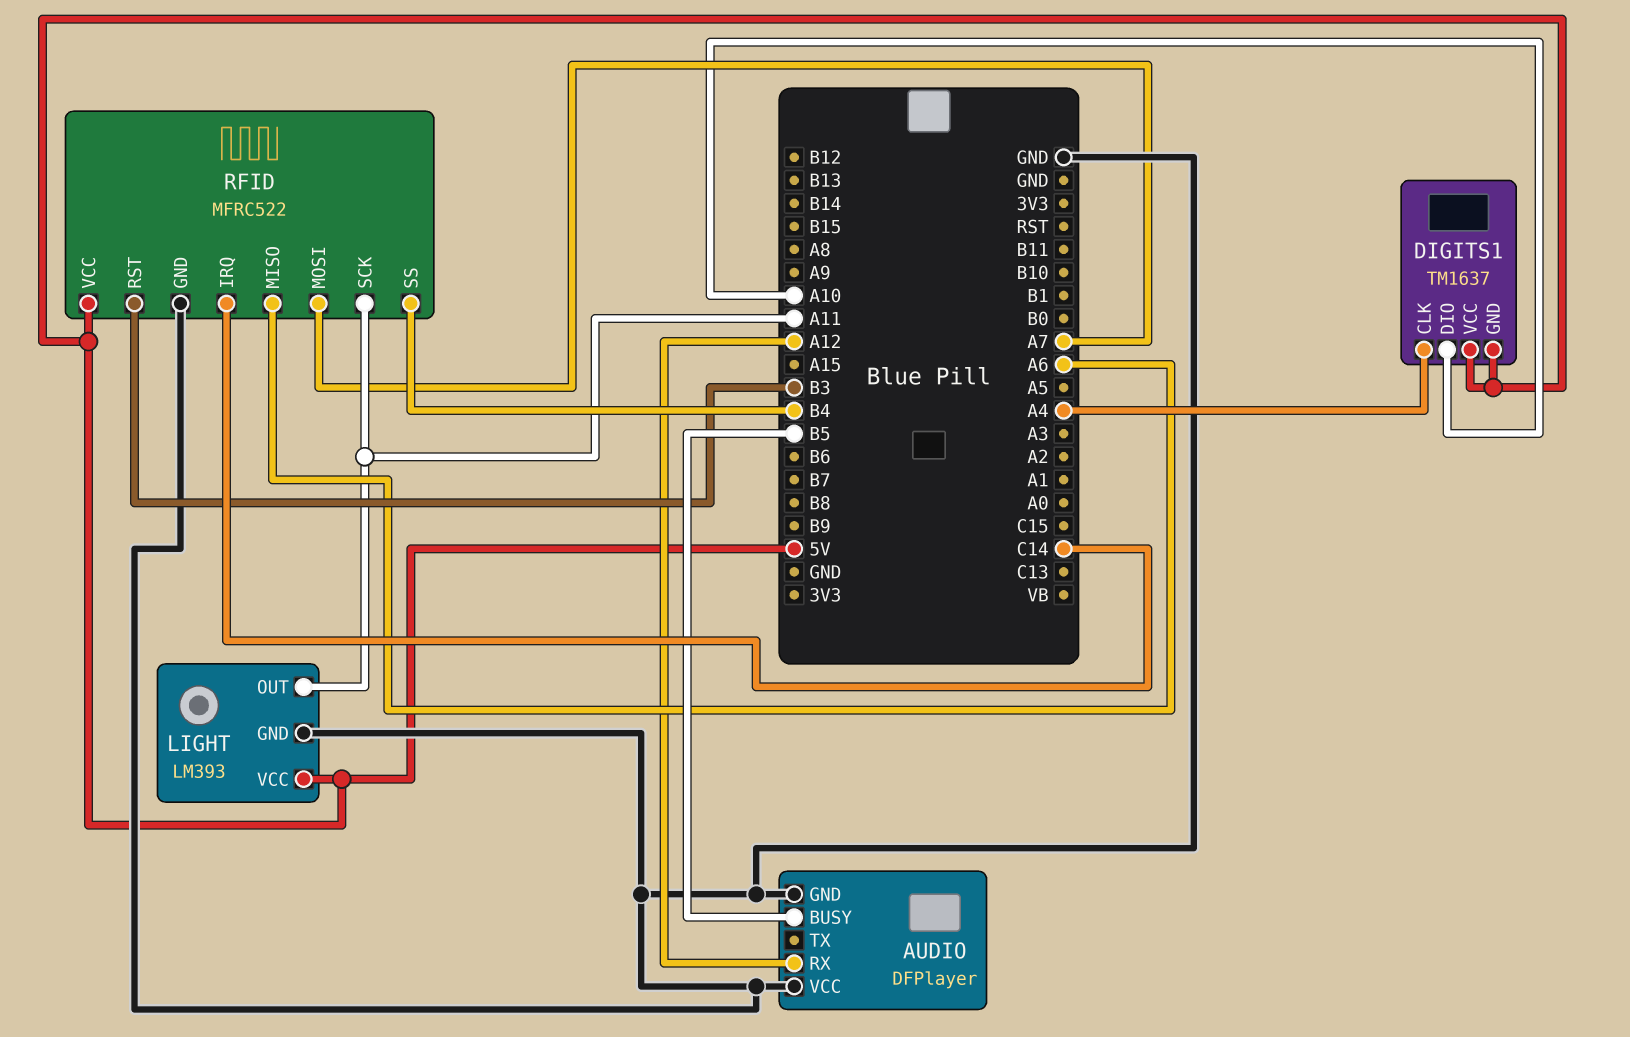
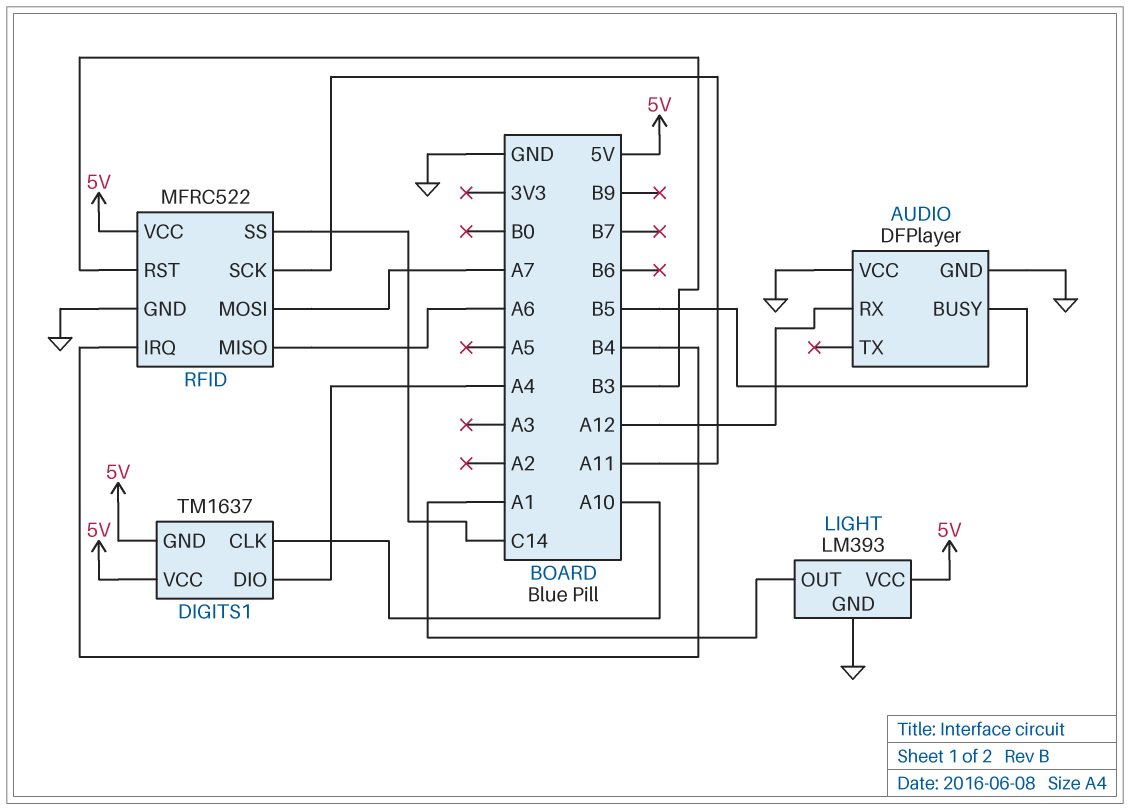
DIGITS1 pin CLK: A4 -> A10
DIGITS1 pin DIO: A10 -> A4
LIGHT pin OUT: A11 -> A1
RFID pin IRQ: C14 -> B4
RFID pin SS: B4 -> C14

